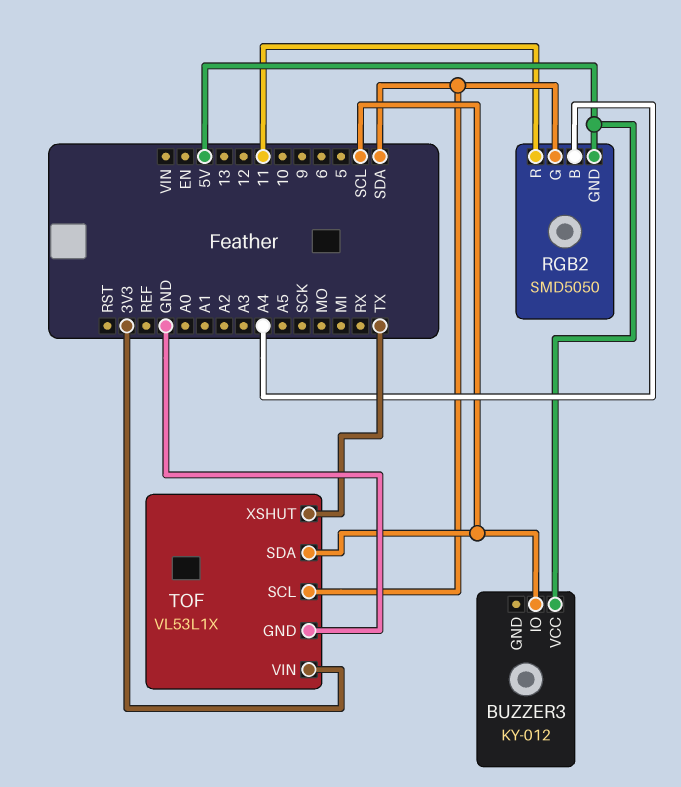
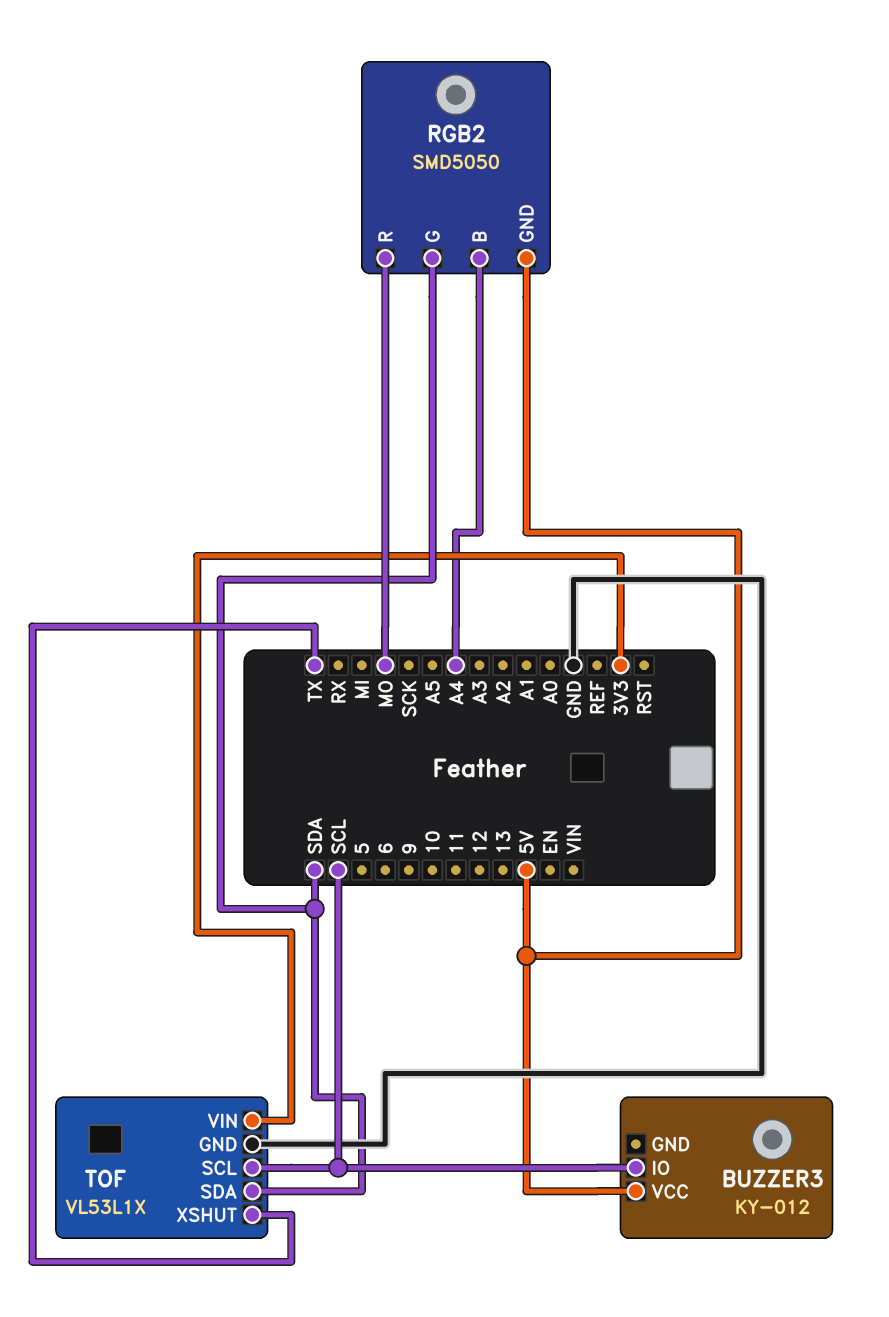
RGB2 pin R: 11 -> MO
TOF pin SCL: SDA -> SCL
TOF pin SDA: SCL -> SDA

